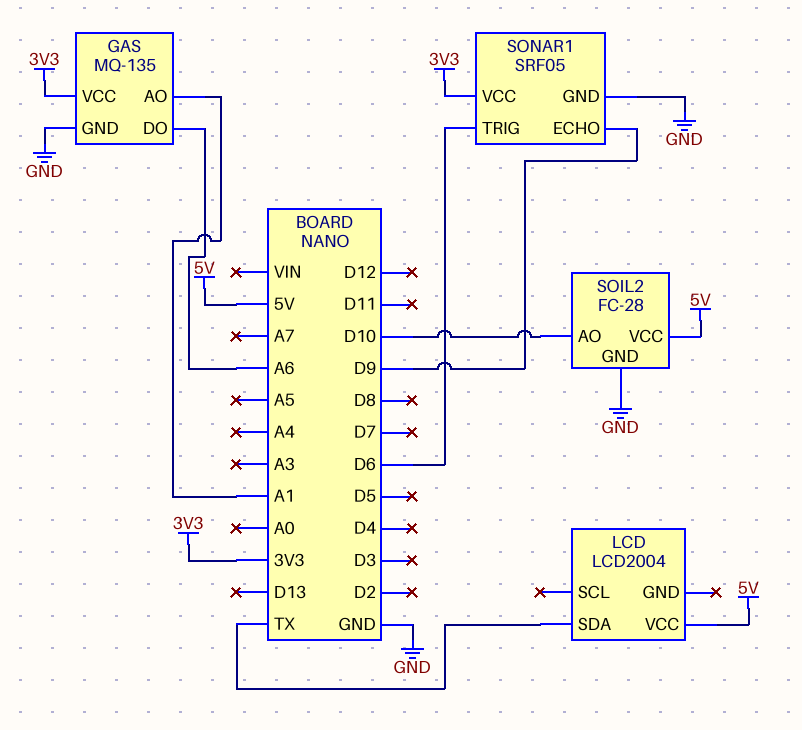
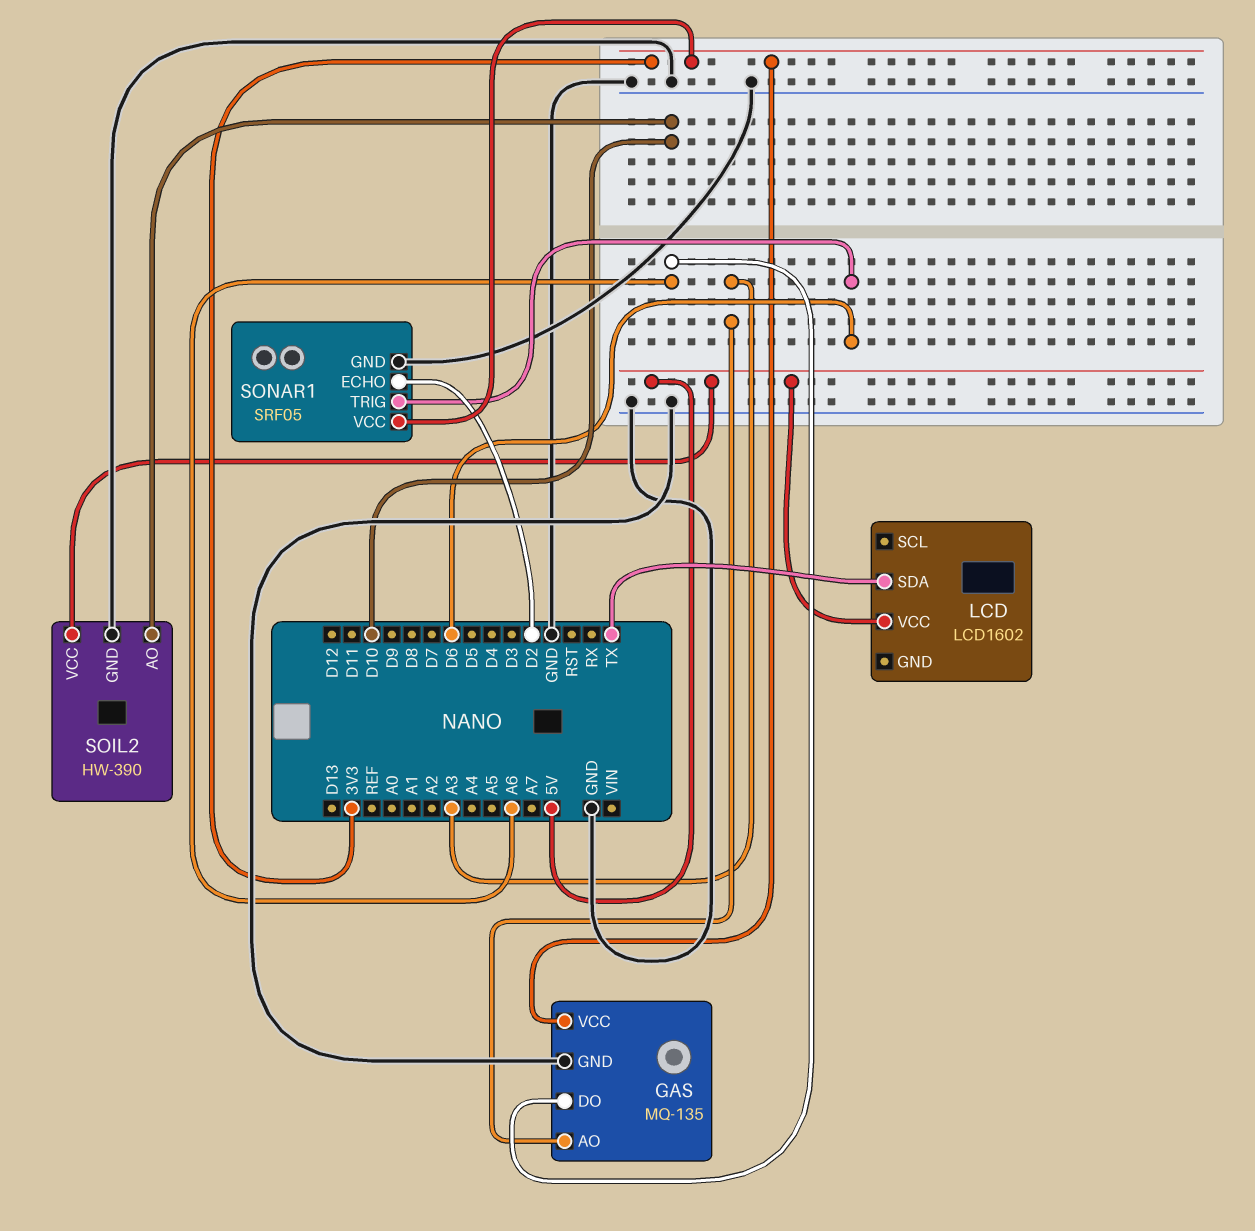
GAS pin AO: A1 -> A3
LCD: LCD2004 -> LCD1602
SOIL2: FC-28 -> HW-390
SONAR1 pin ECHO: D9 -> D2

